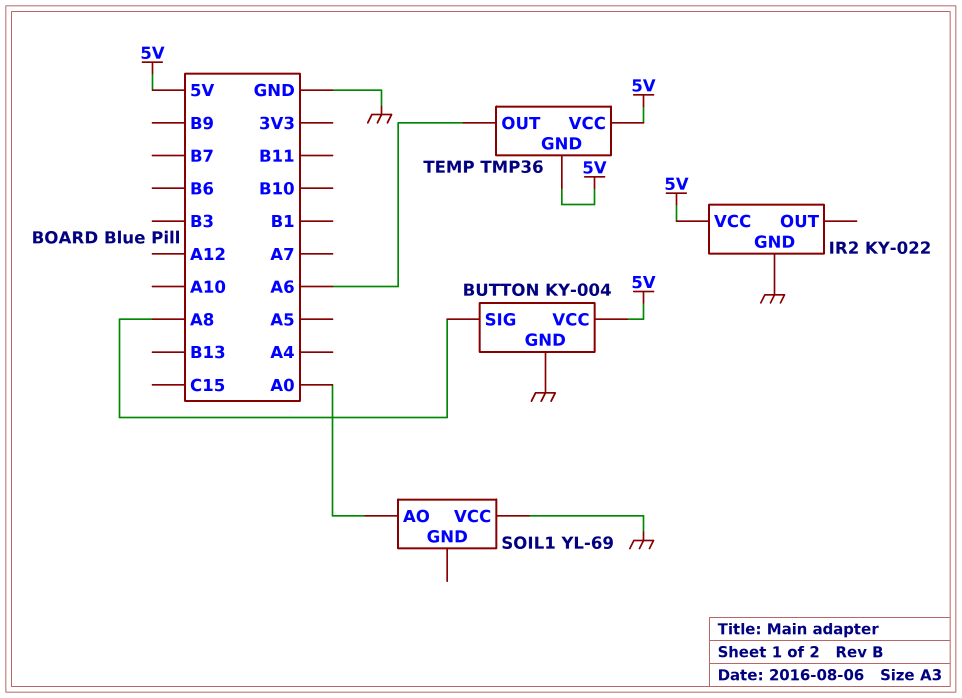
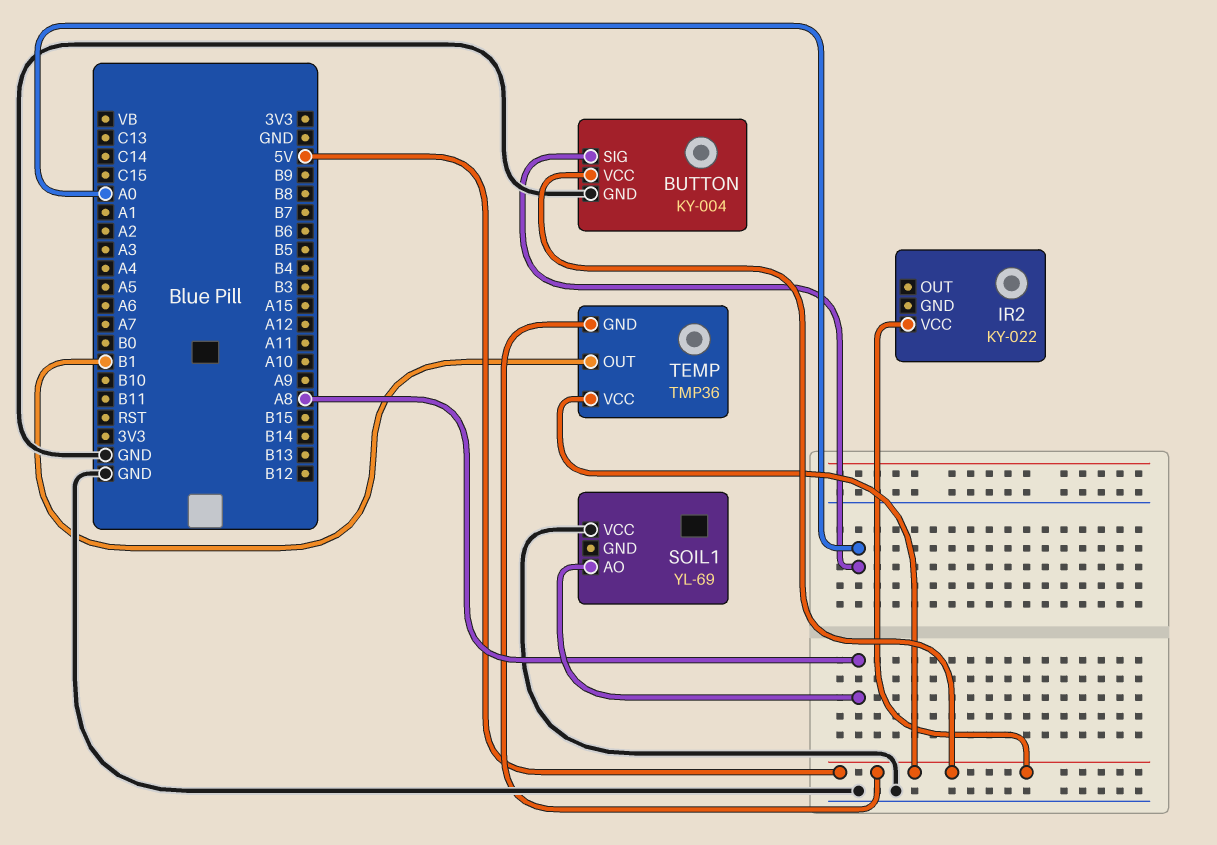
BUTTON pin SIG: A8 -> A0
IR2 pin GND: GND -> none
SOIL1 pin AO: A0 -> A8
TEMP pin OUT: A6 -> B1

